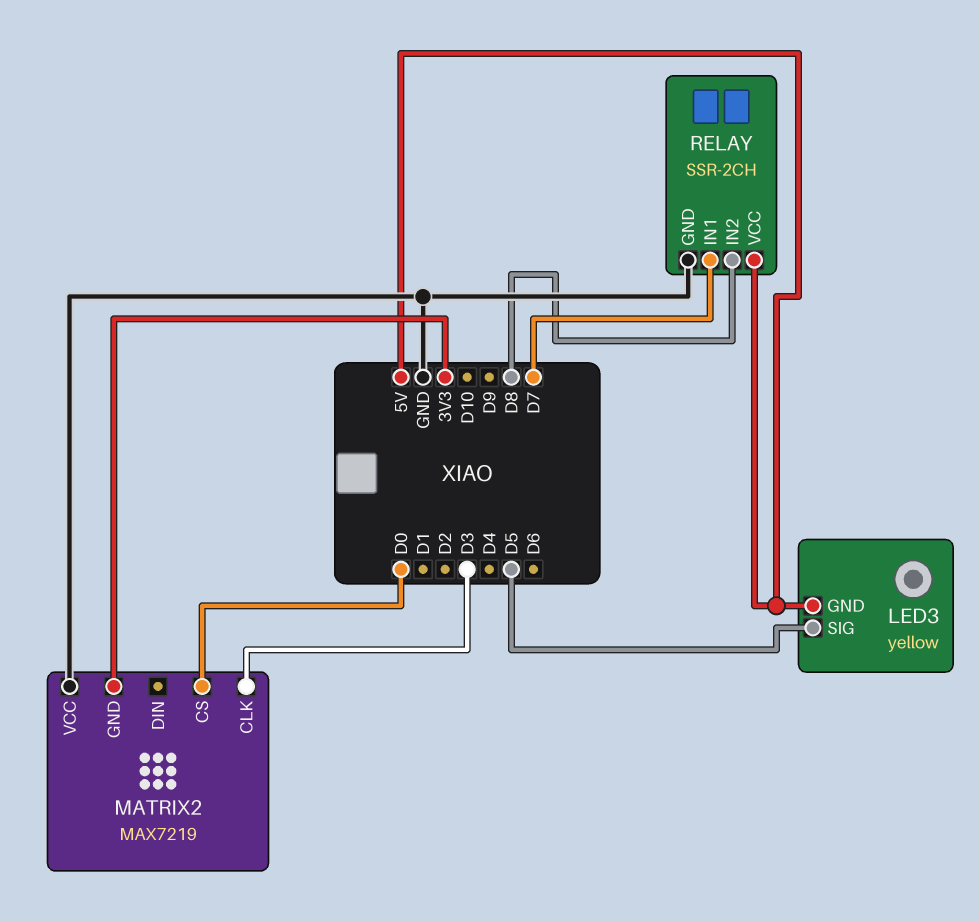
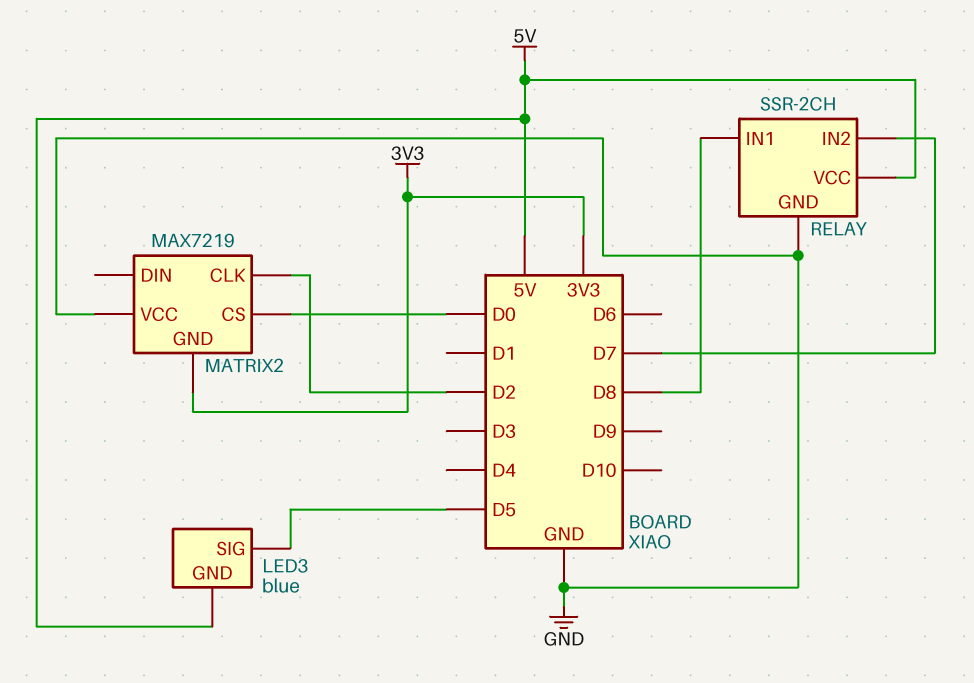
LED3: yellow -> blue
MATRIX2 pin CLK: D3 -> D2
RELAY pin IN1: D7 -> D8
RELAY pin IN2: D8 -> D7

